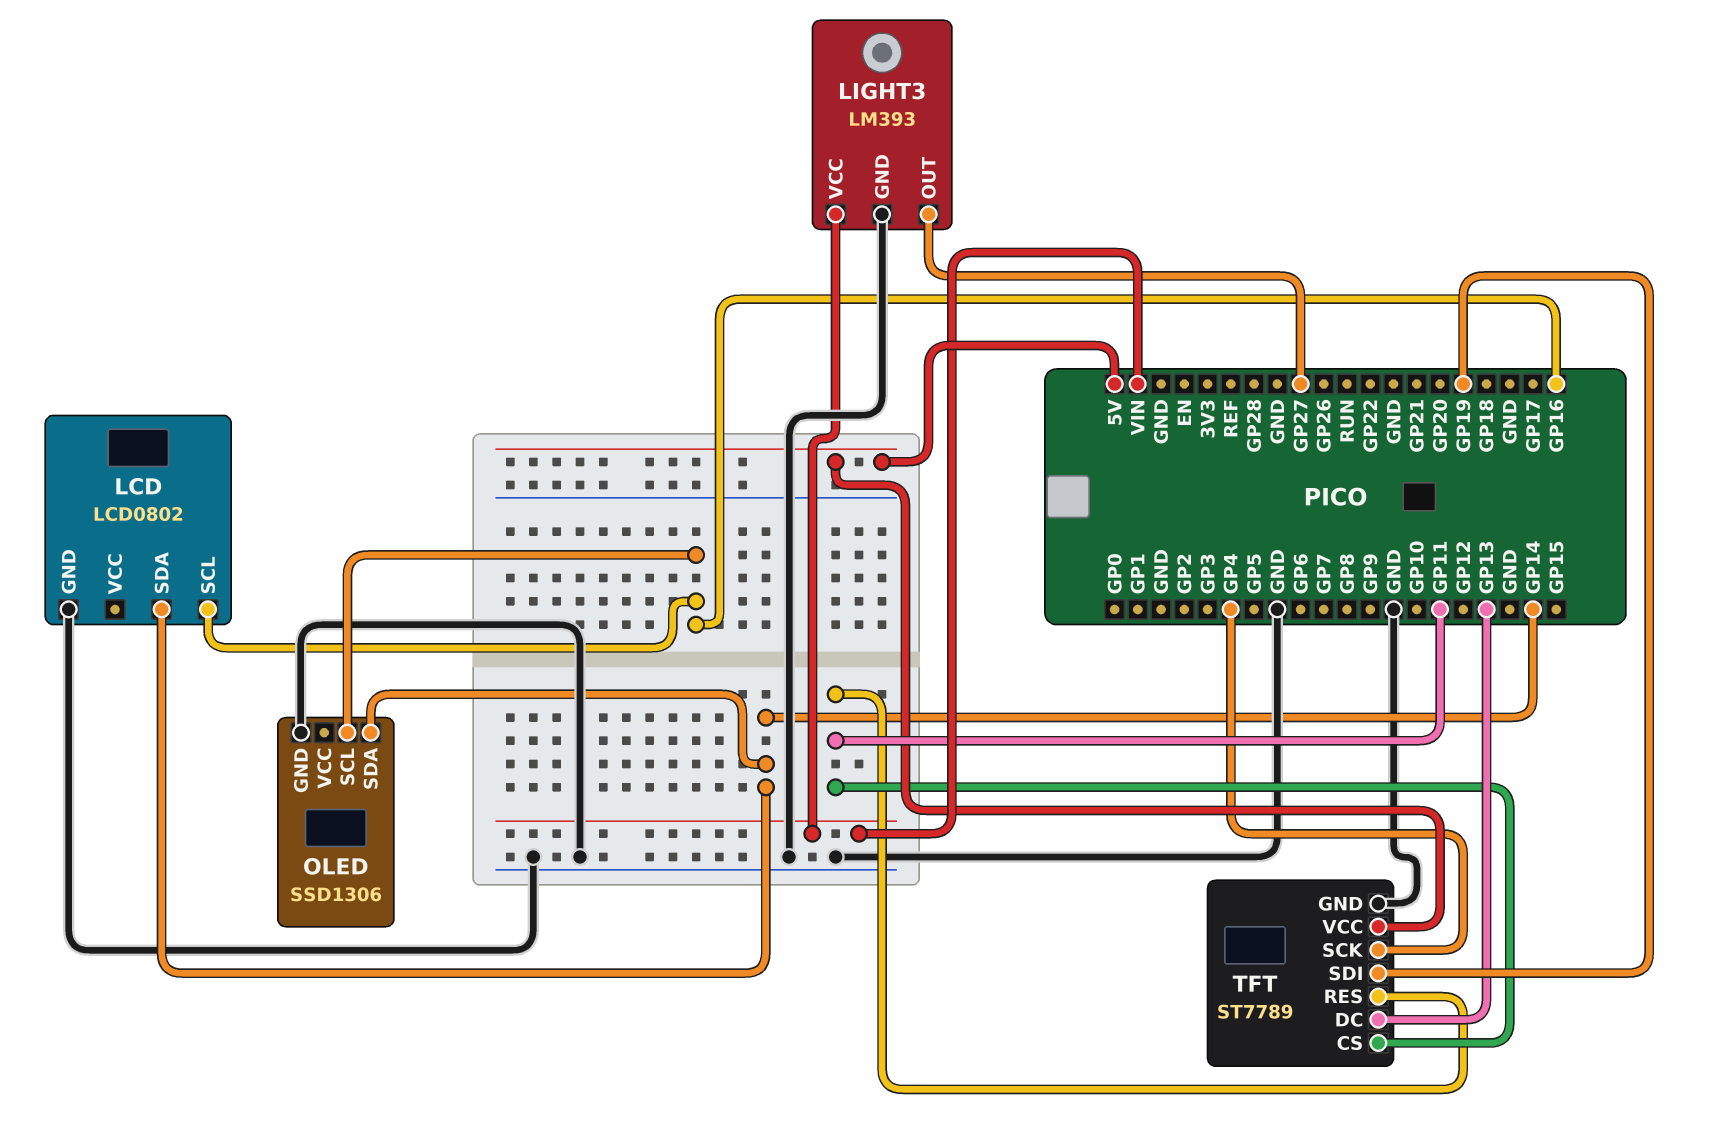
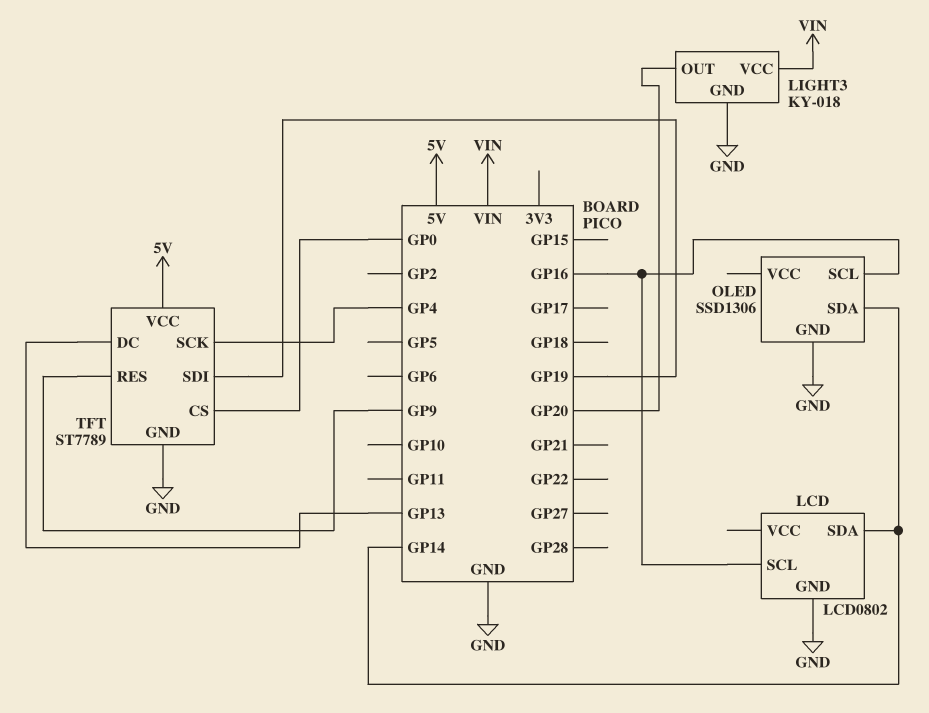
LIGHT3: LM393 -> KY-018
LIGHT3 pin OUT: GP27 -> GP20
TFT pin CS: GP11 -> GP0
TFT pin RES: GP11 -> GP9

